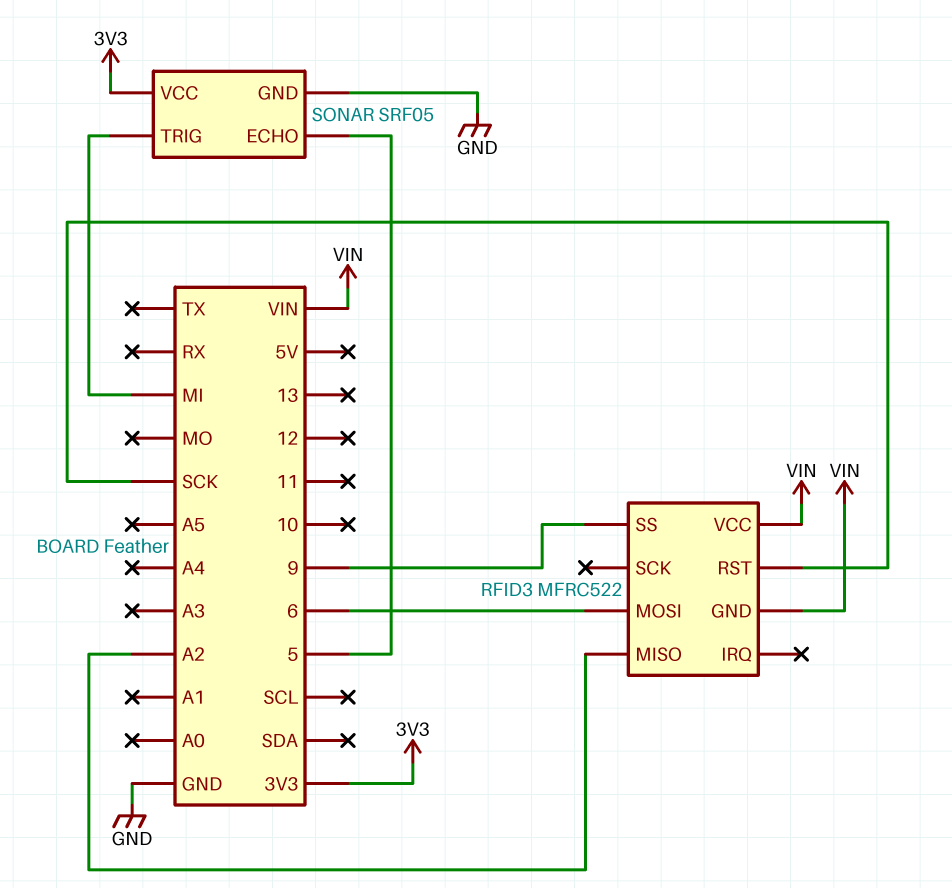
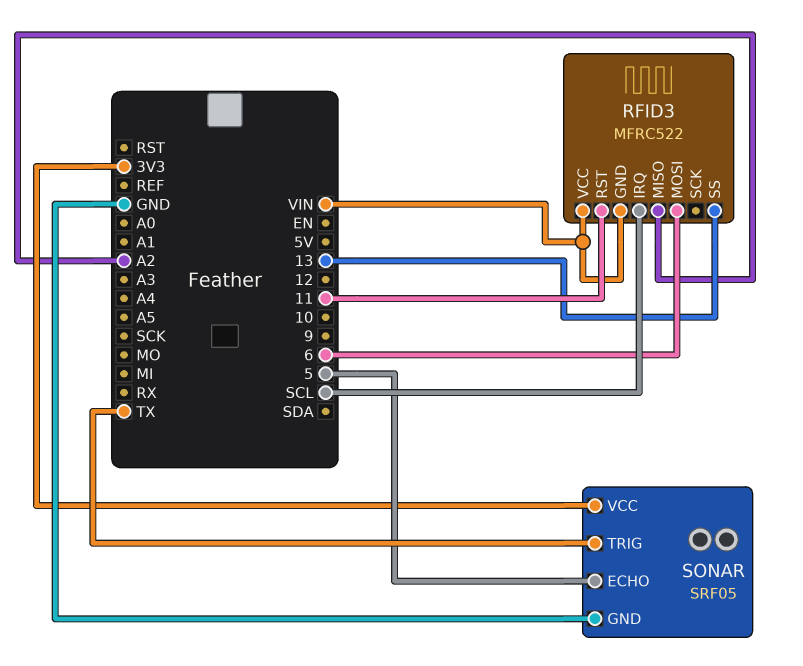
RFID3 pin IRQ: none -> SCL
RFID3 pin RST: SCK -> 11
RFID3 pin SS: 9 -> 13
SONAR pin TRIG: MI -> TX

